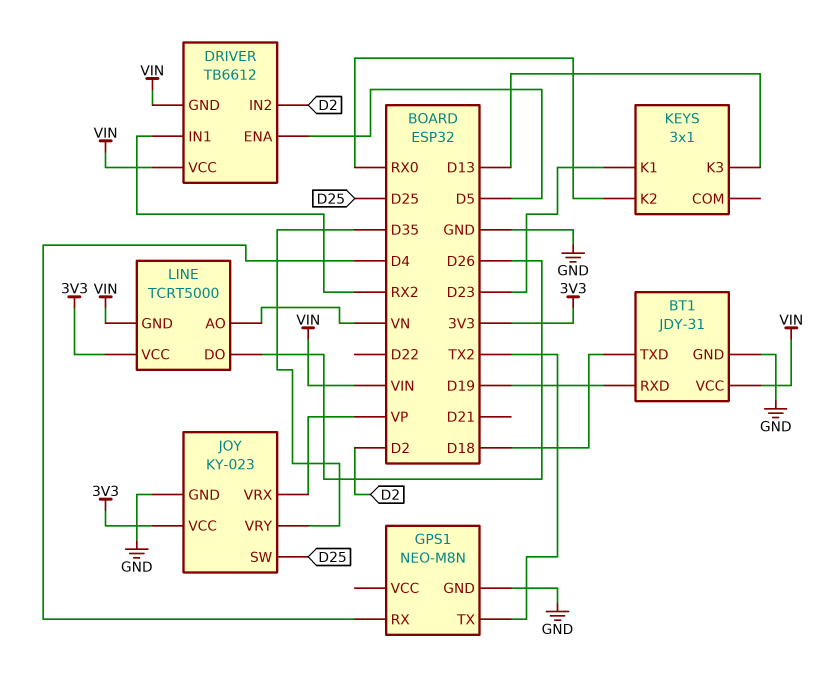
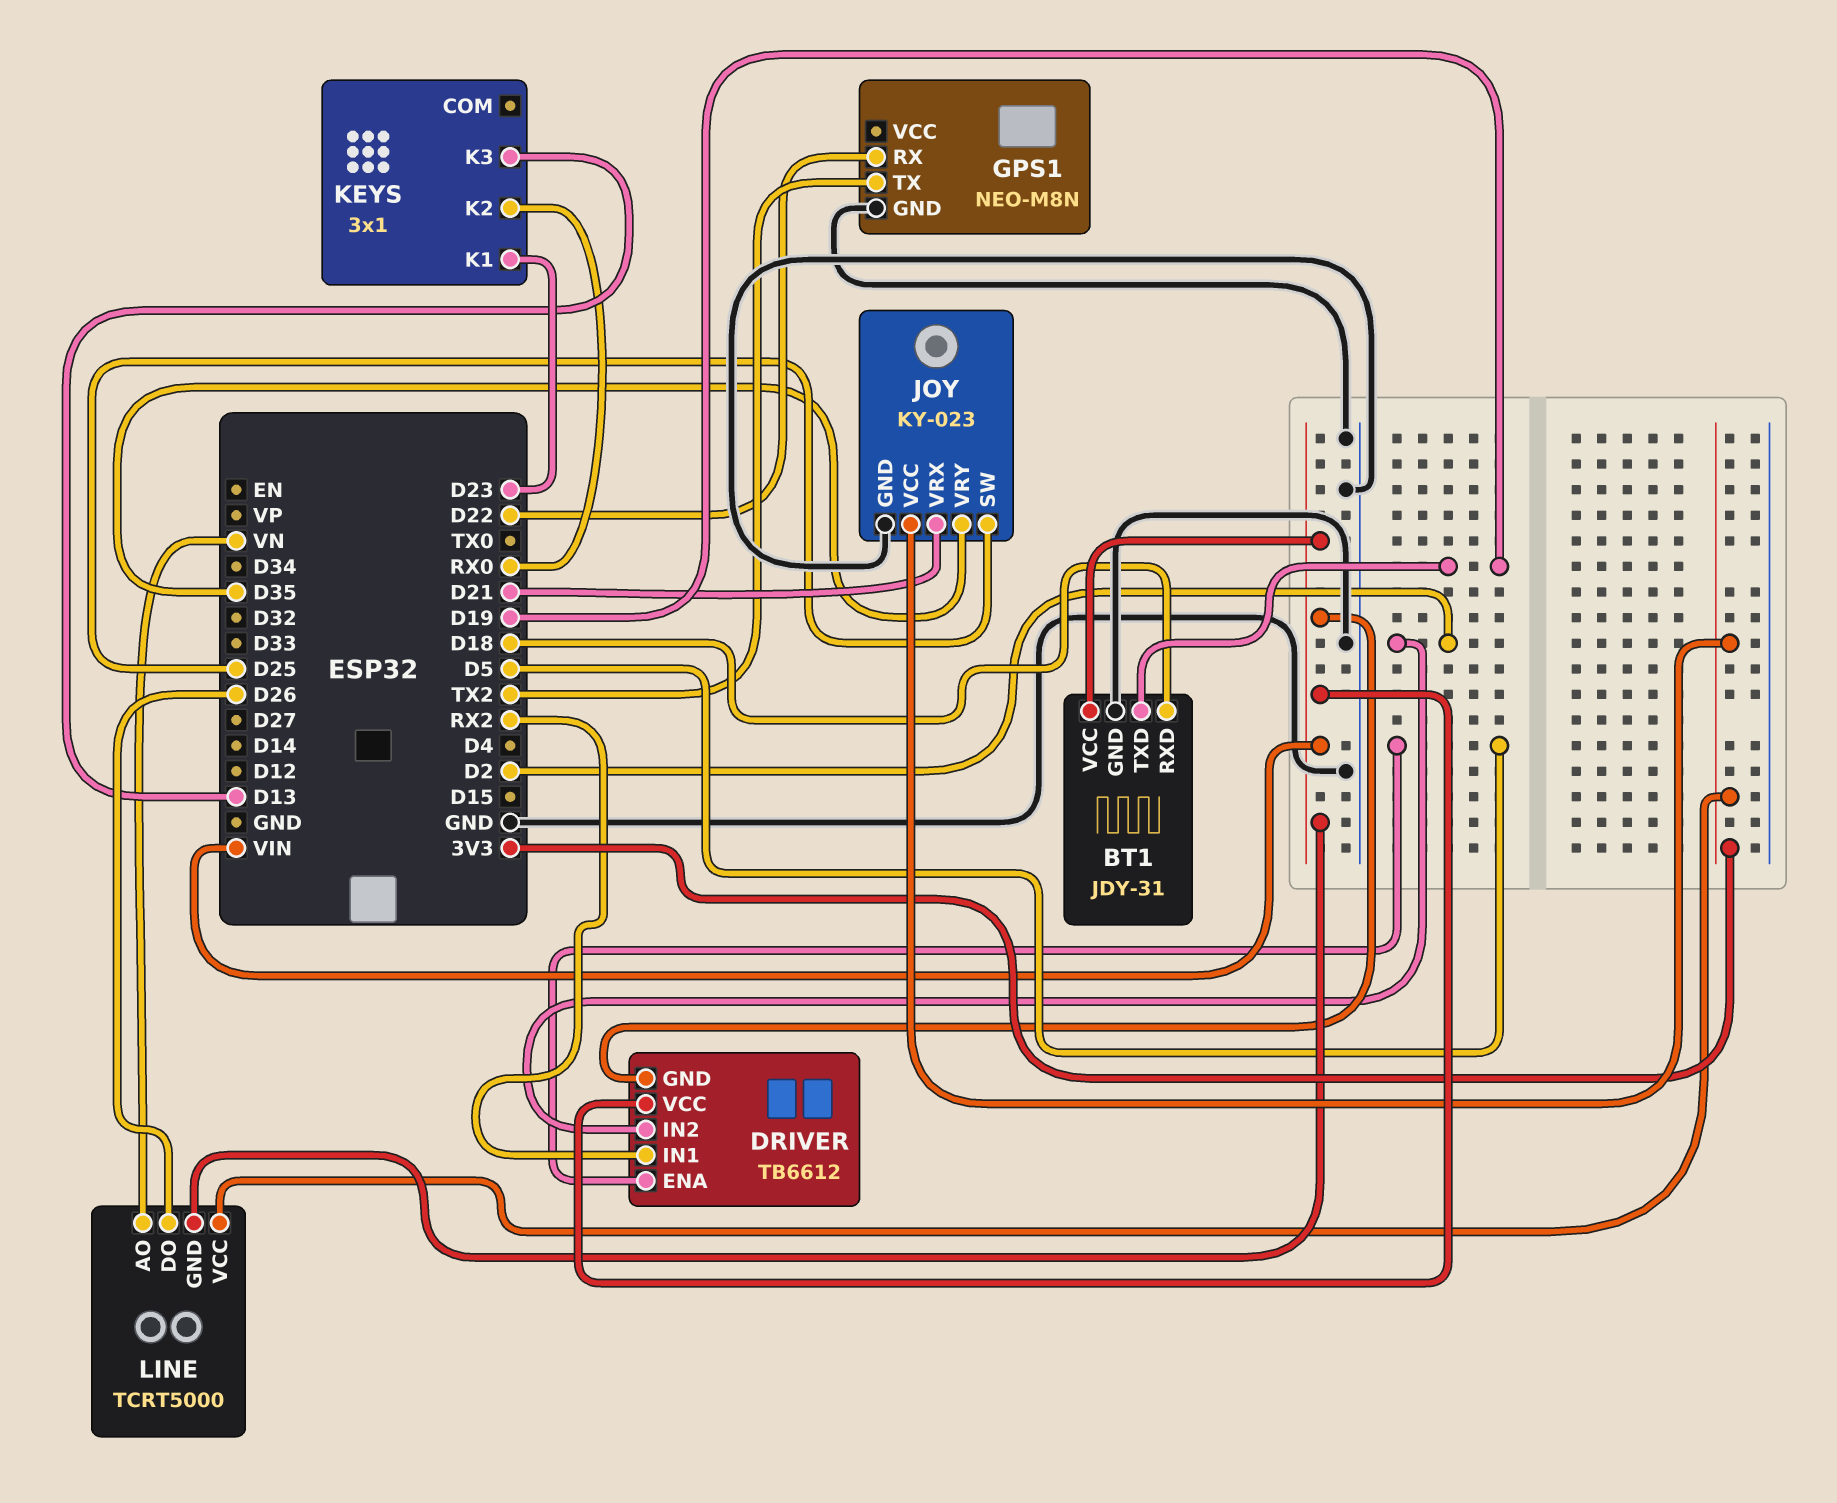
BT1 pin RXD: D19 -> D18
BT1 pin TXD: D18 -> D19
GPS1 pin RX: D4 -> D22
JOY pin VRX: VP -> D21

